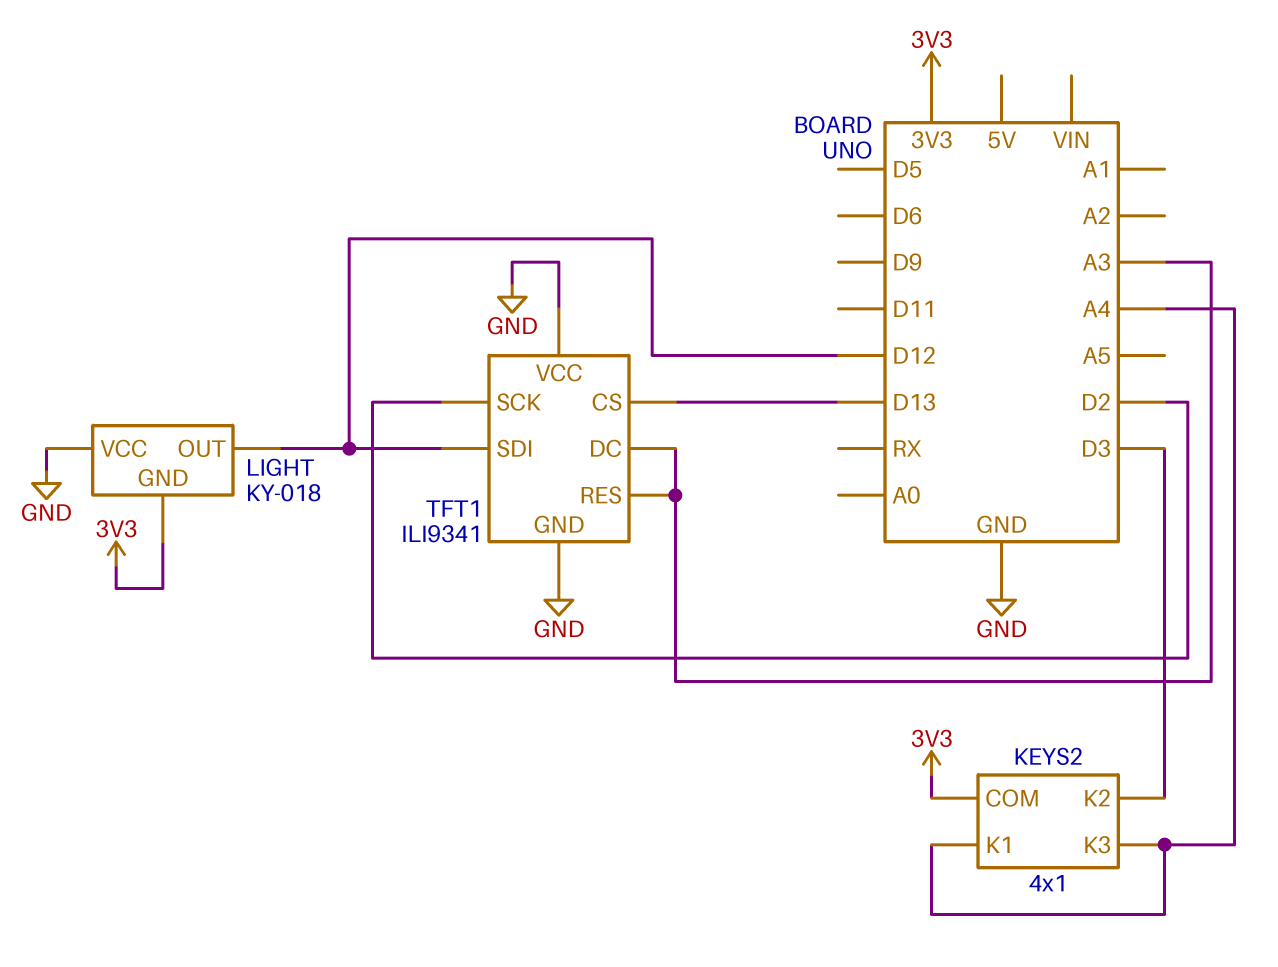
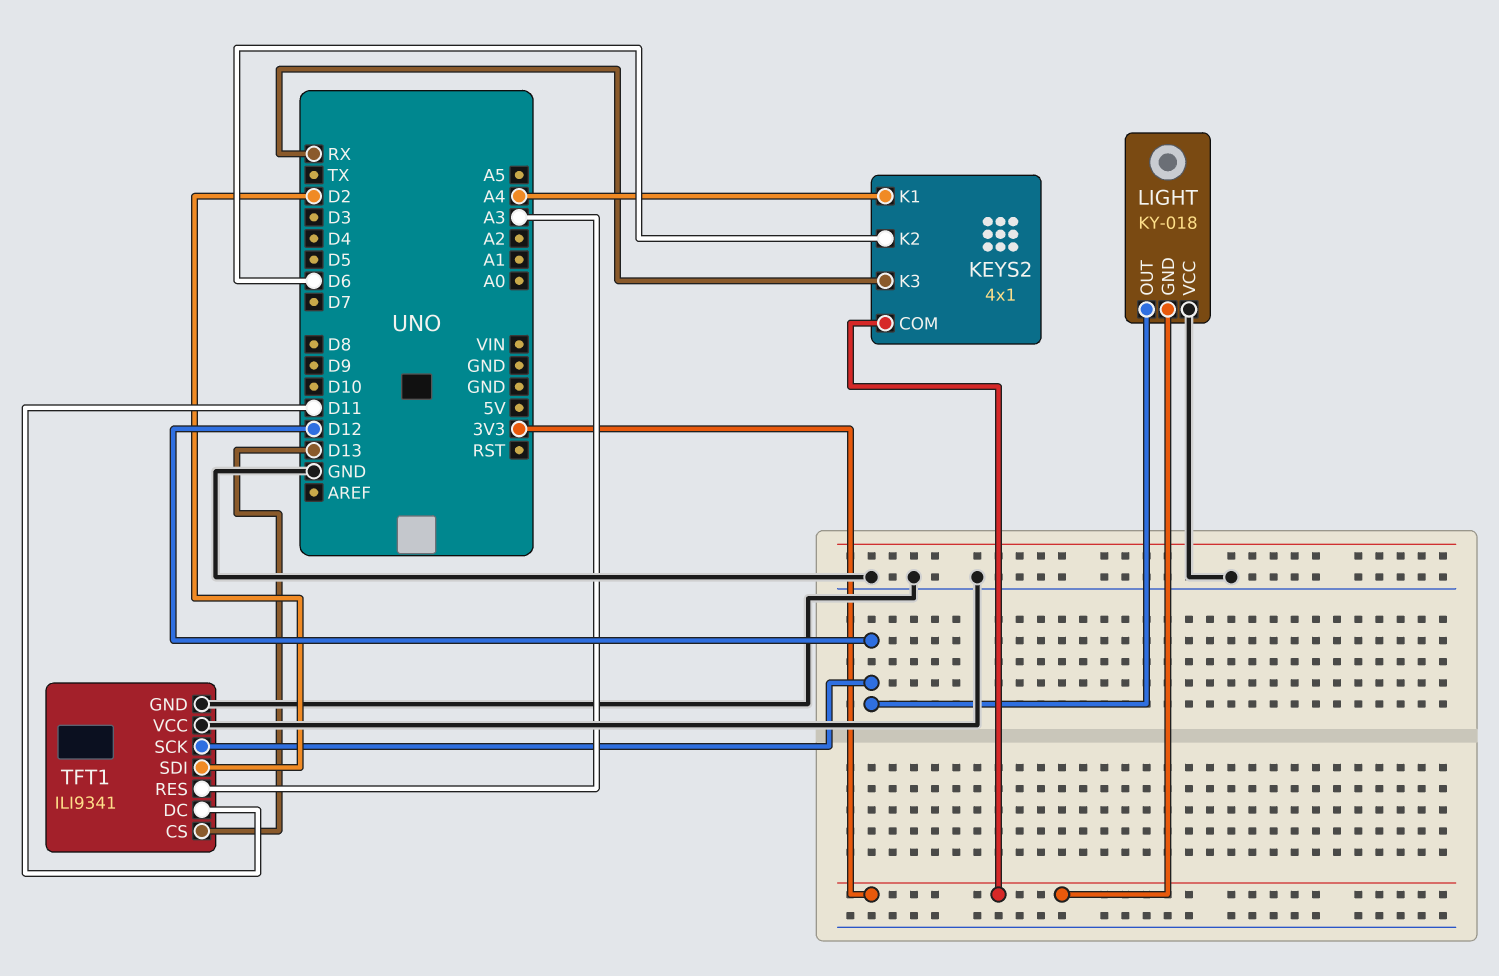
KEYS2 pin K2: D3 -> D6
KEYS2 pin K3: A4 -> RX
TFT1 pin DC: A3 -> D11
TFT1 pin SCK: D2 -> D12
TFT1 pin SDI: D12 -> D2

